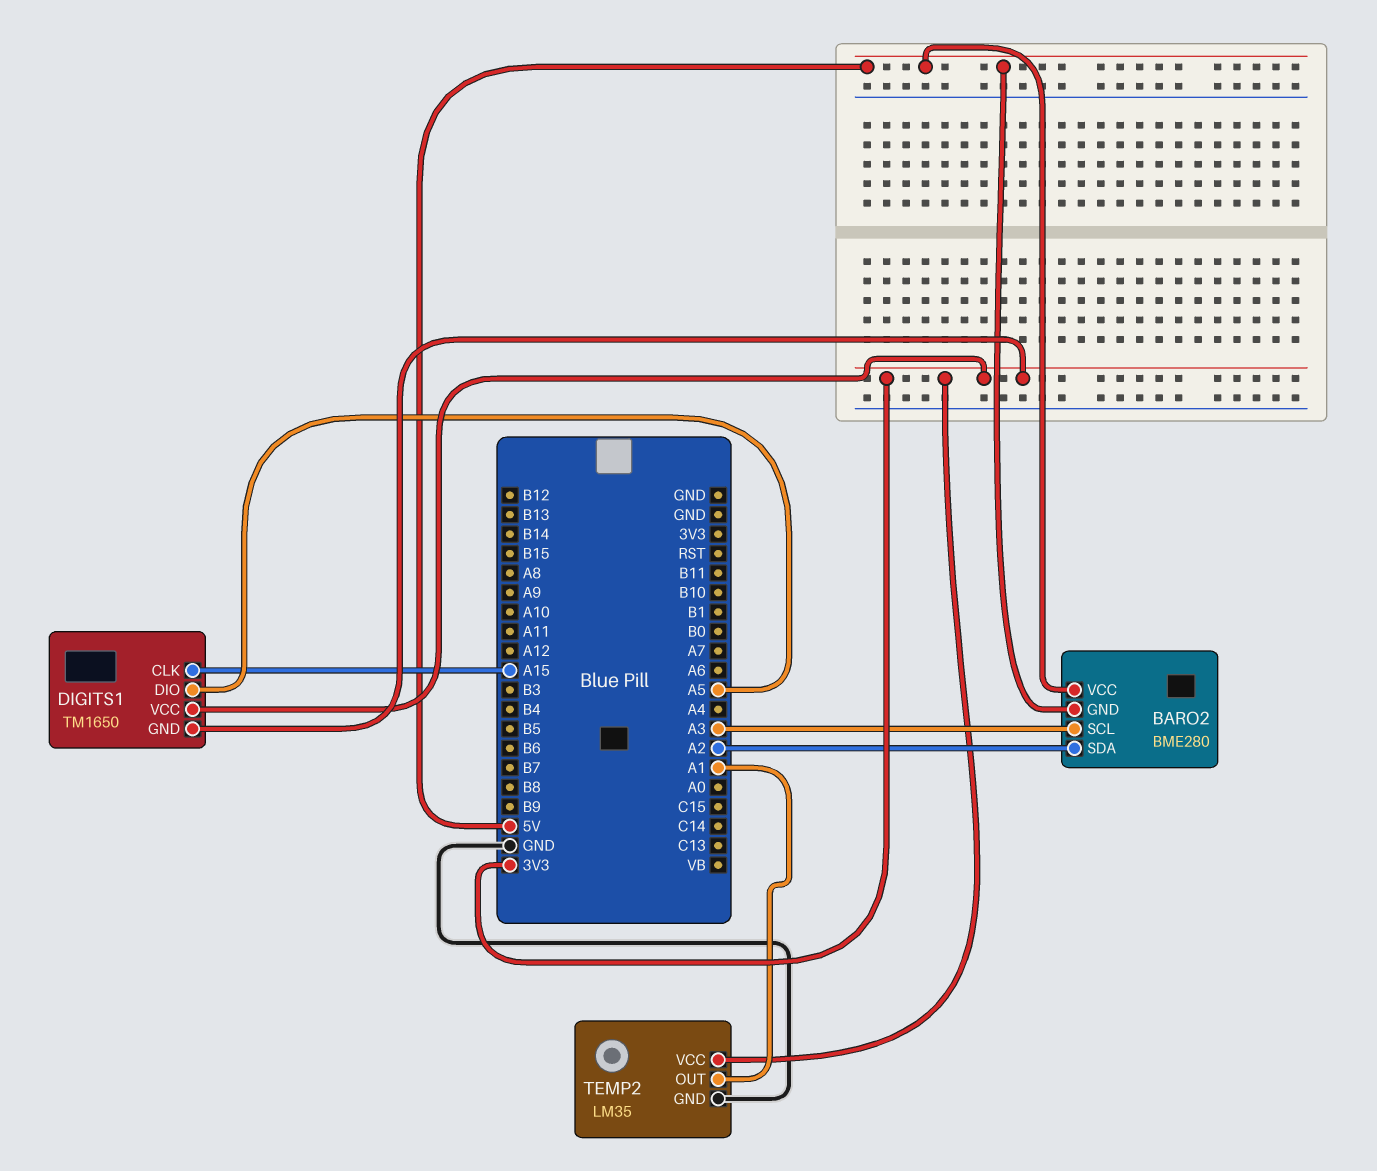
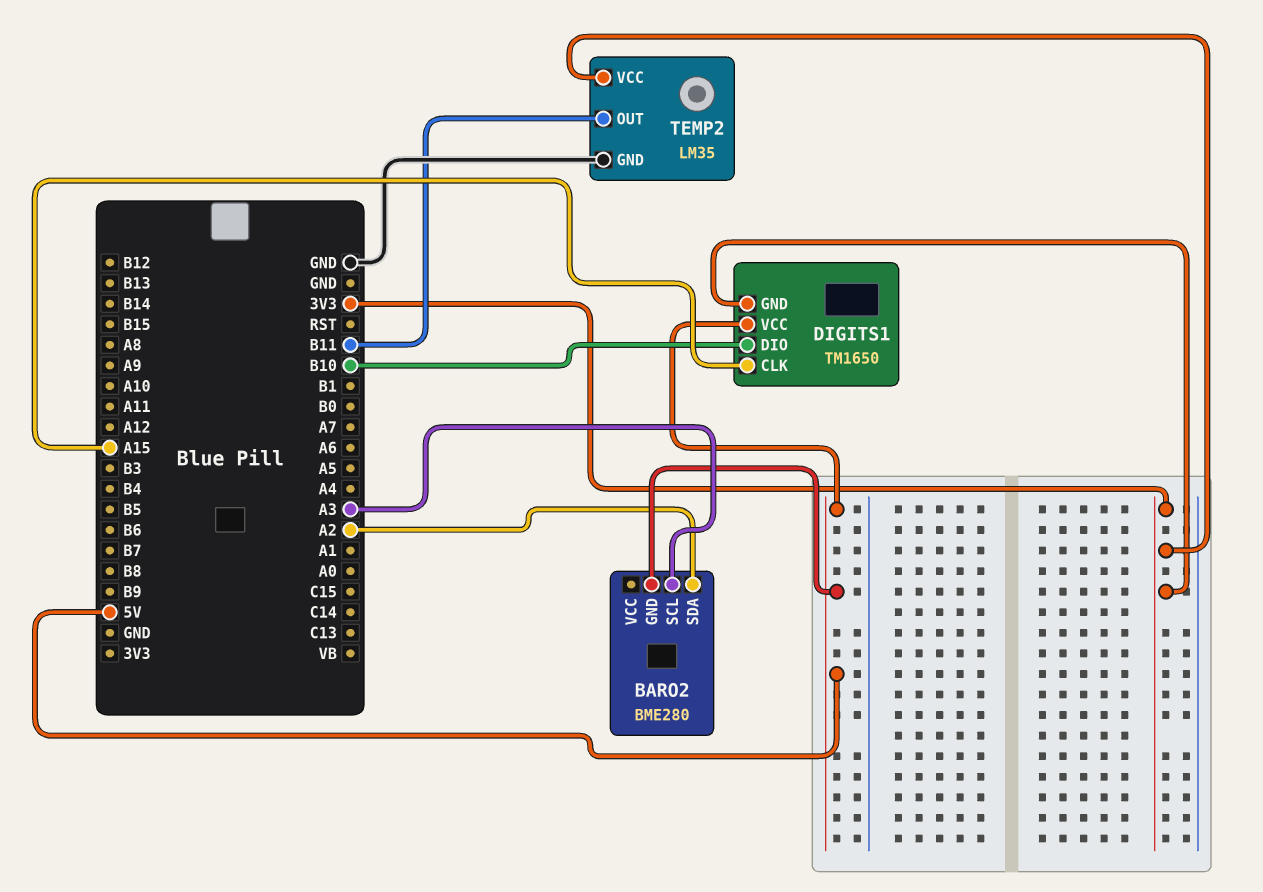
BARO2 pin VCC: 5V -> none
DIGITS1 pin DIO: A5 -> B10
DIGITS1 pin VCC: 3V3 -> 5V
TEMP2 pin OUT: A1 -> B11

